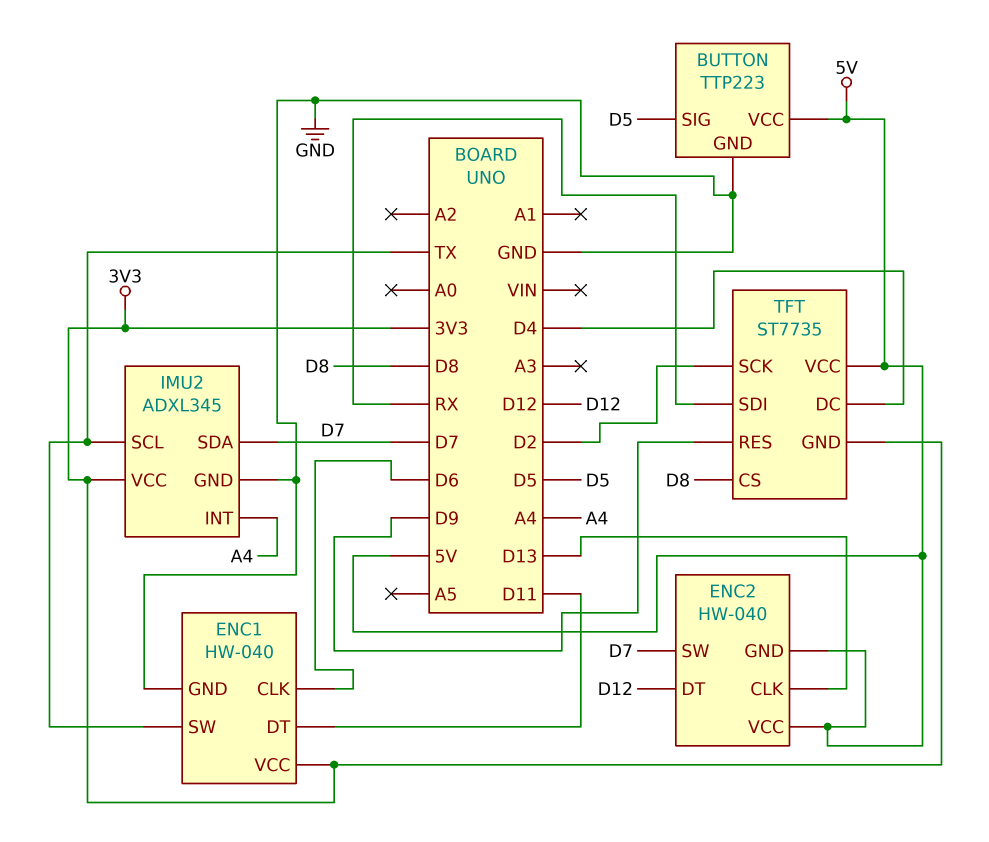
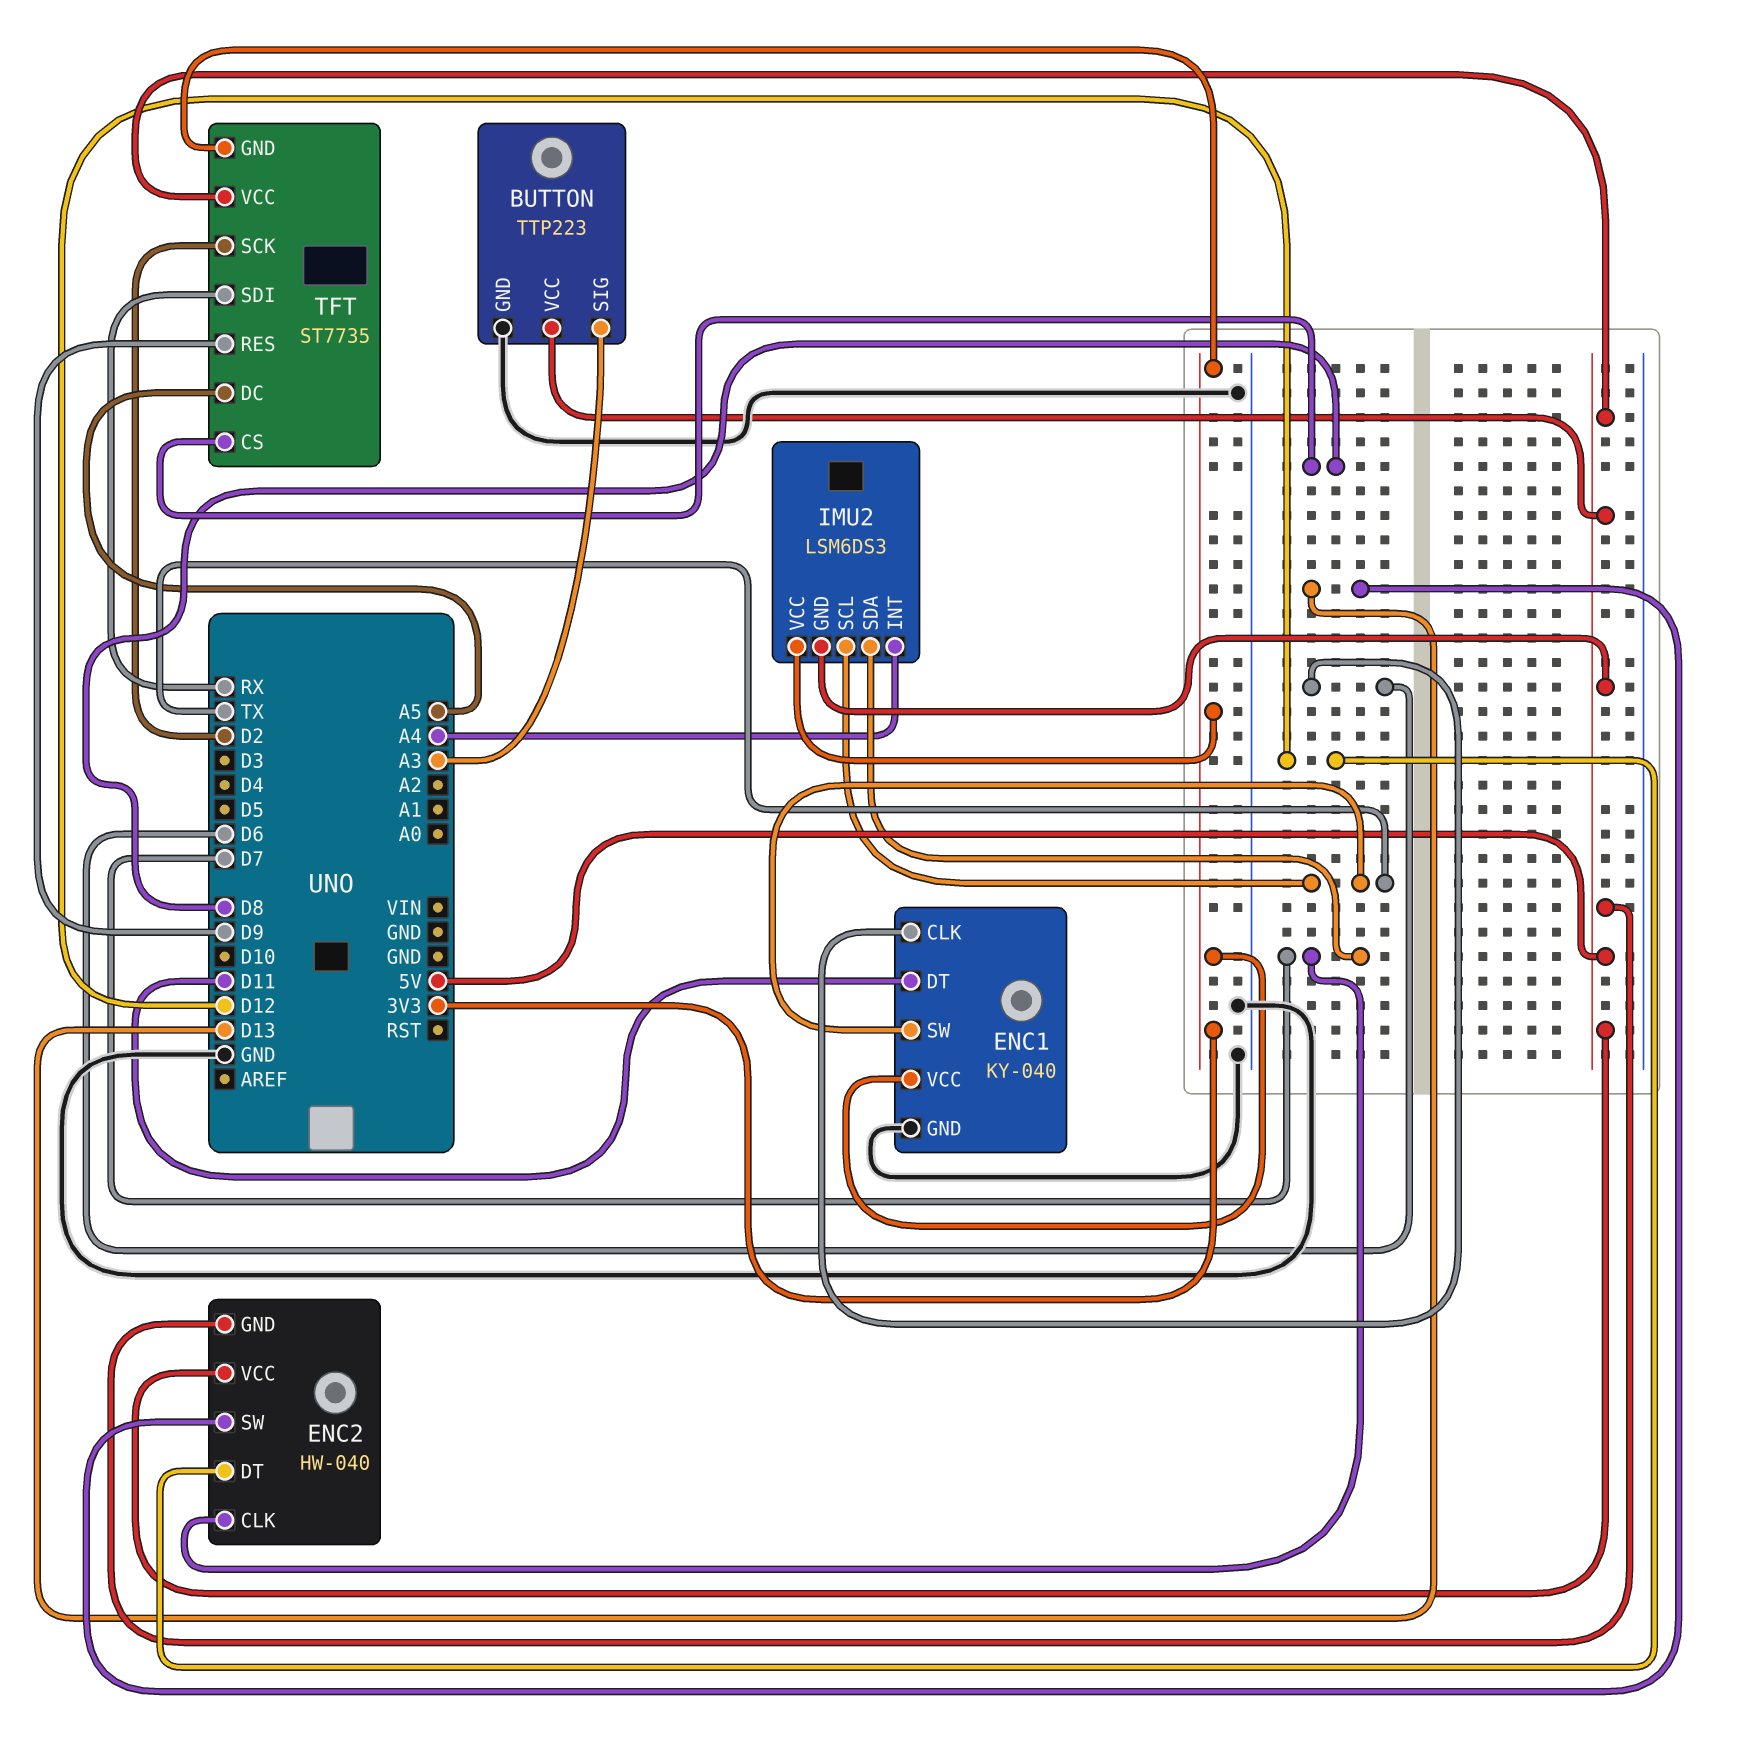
BUTTON pin SIG: D5 -> A3
ENC1: HW-040 -> KY-040
ENC2 pin CLK: D13 -> D7
ENC2 pin SW: D7 -> D13
IMU2: ADXL345 -> LSM6DS3
IMU2 pin GND: GND -> 5V
TFT pin DC: D4 -> A5

